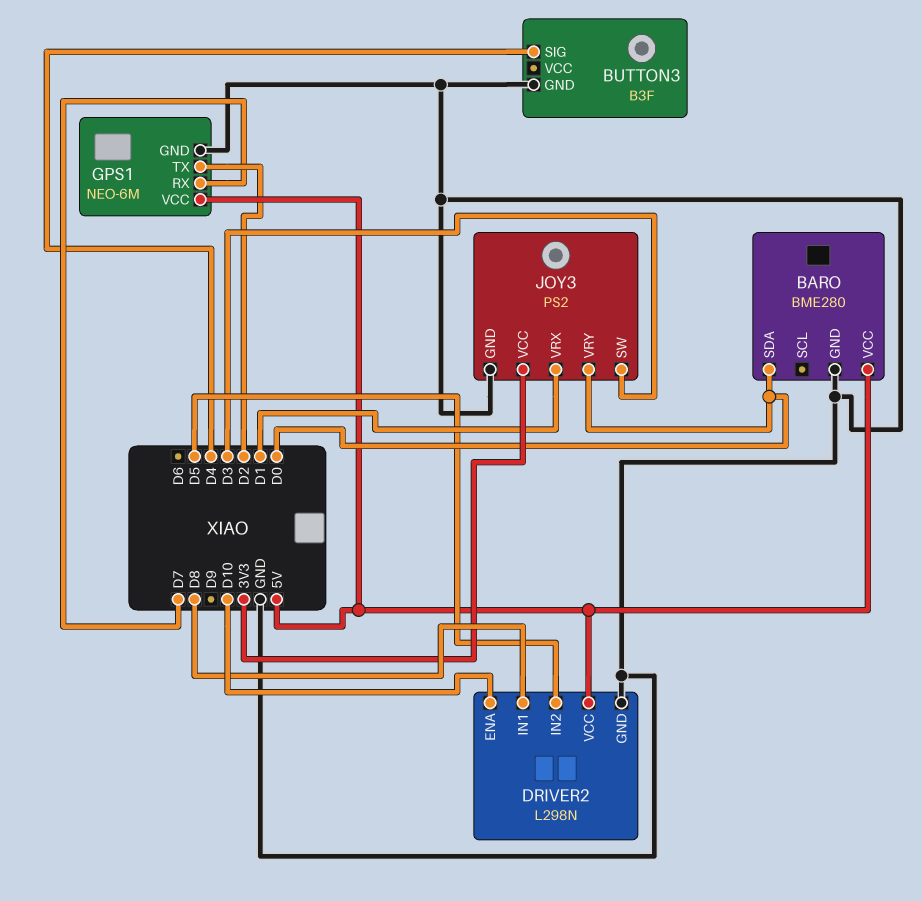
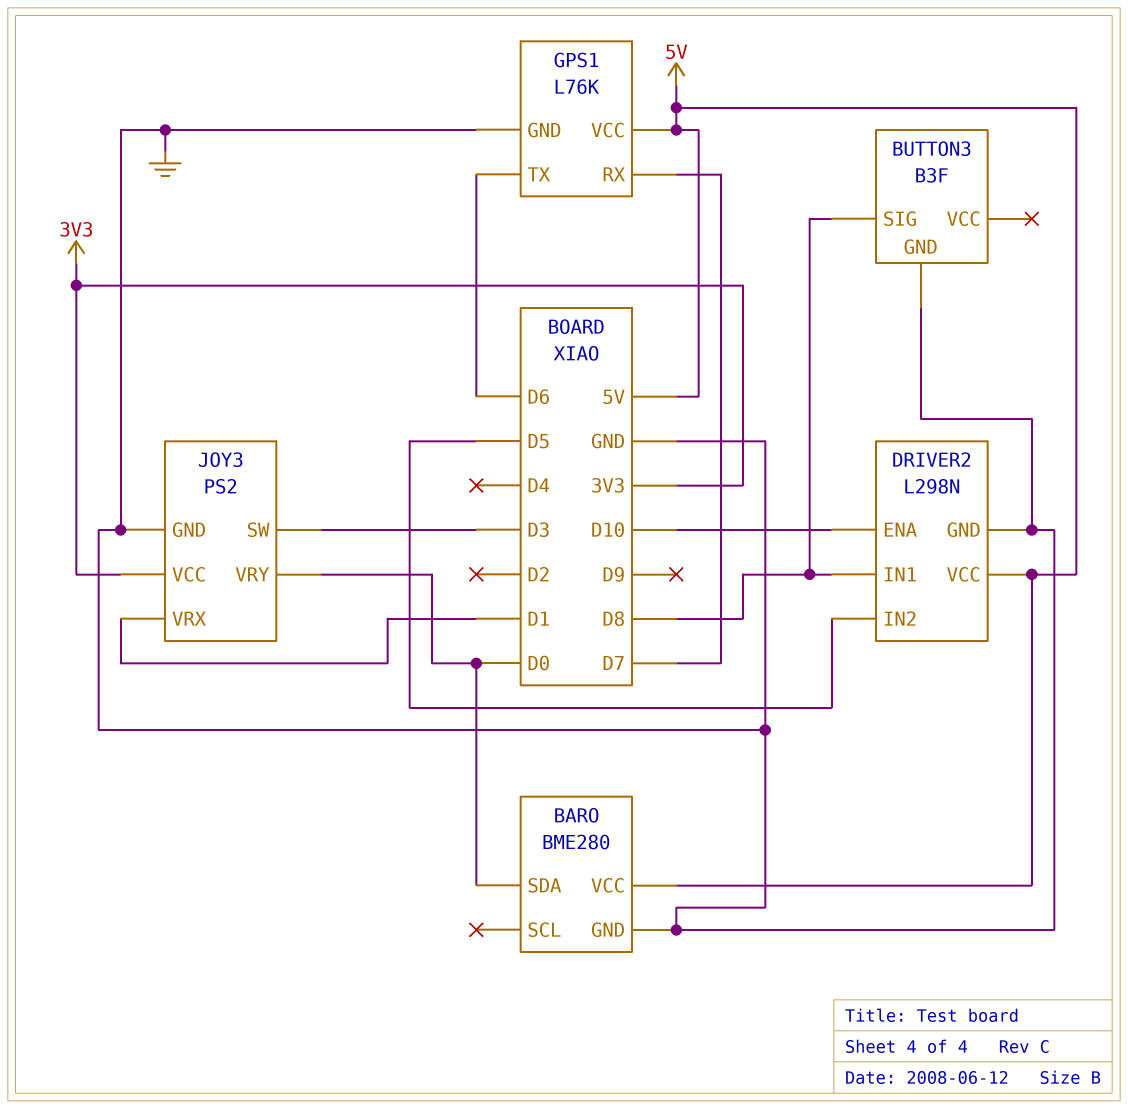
BUTTON3 pin SIG: D4 -> D8
GPS1: NEO-6M -> L76K
GPS1 pin TX: D2 -> D6

